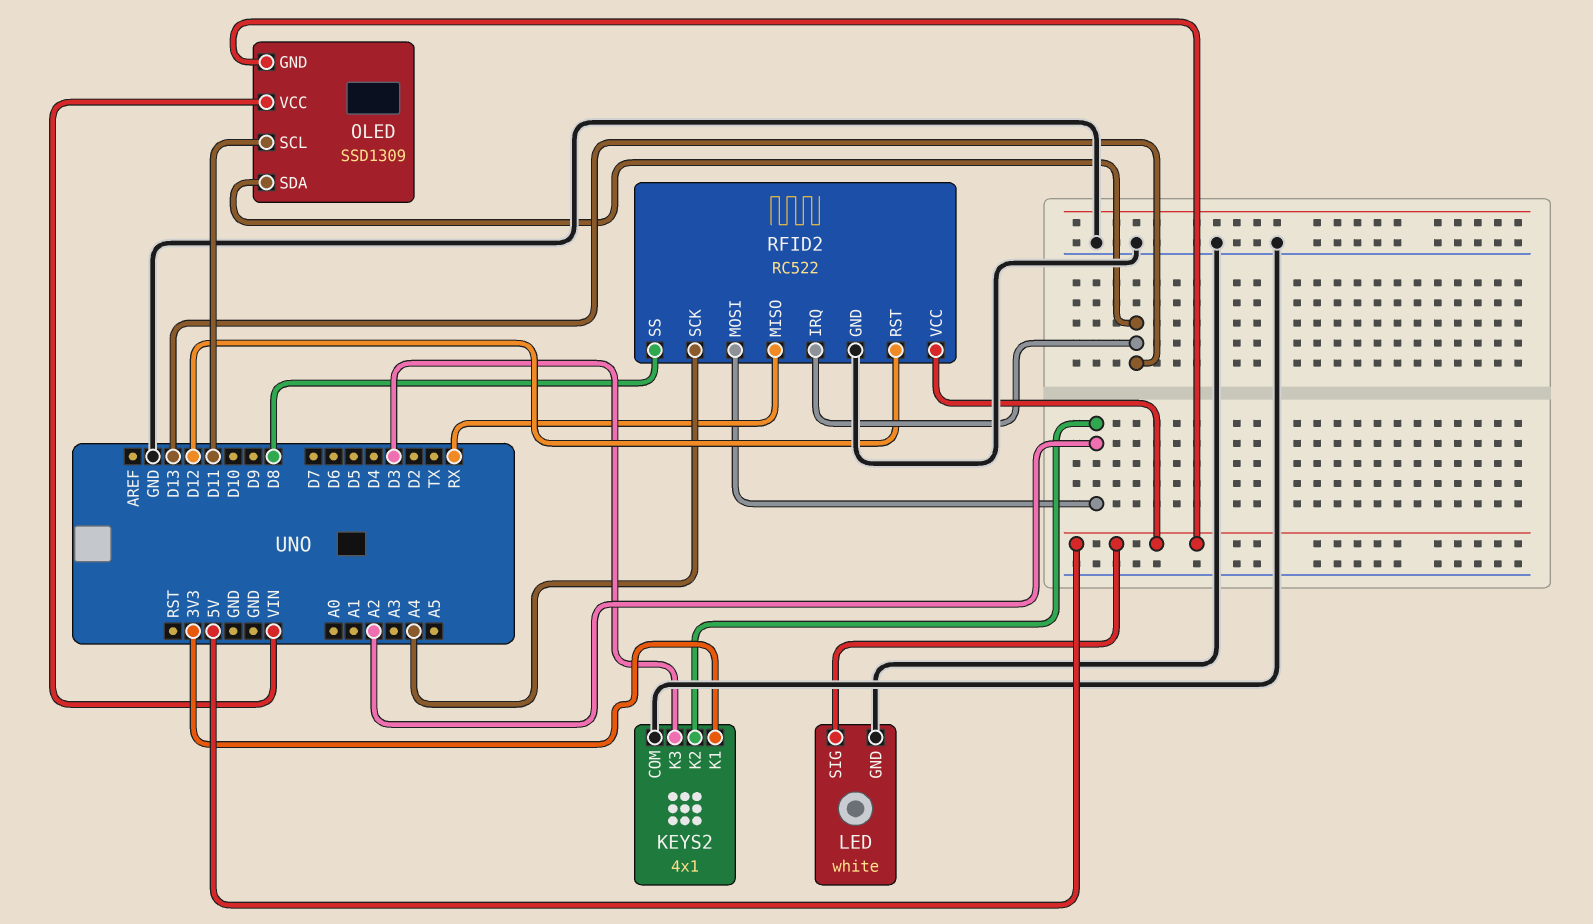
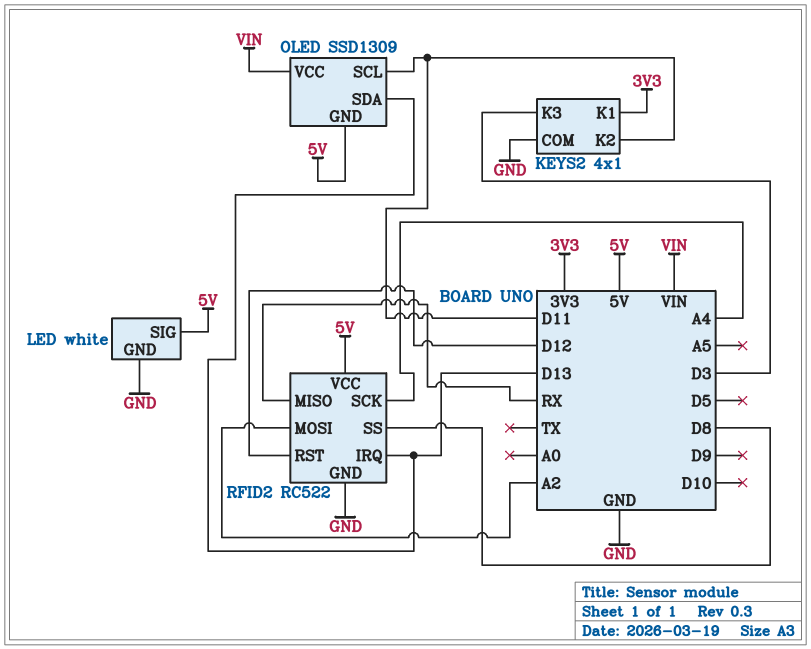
KEYS2 pin K2: A2 -> D11

